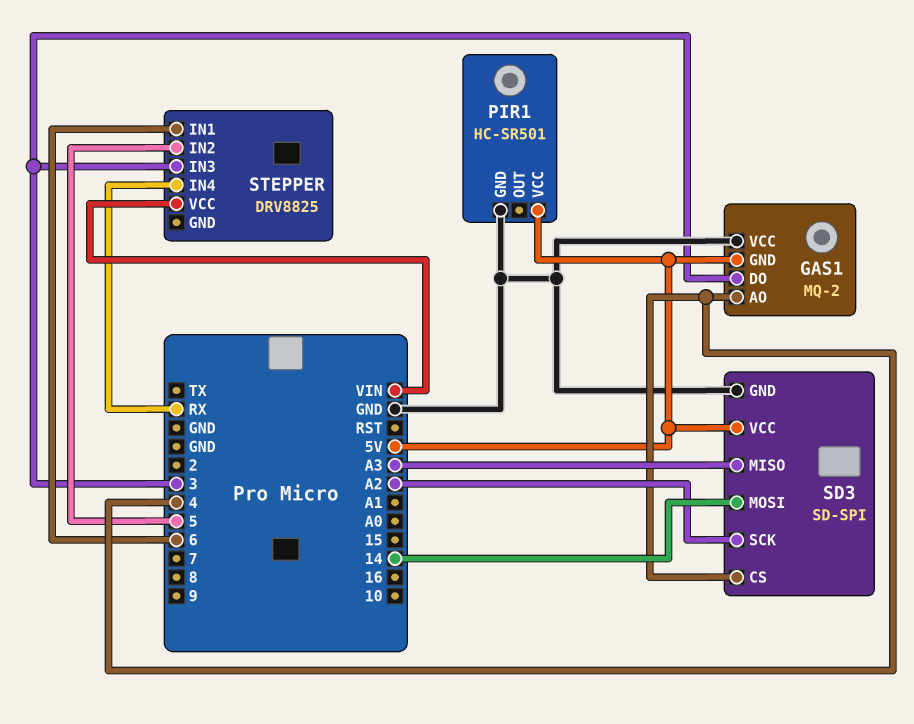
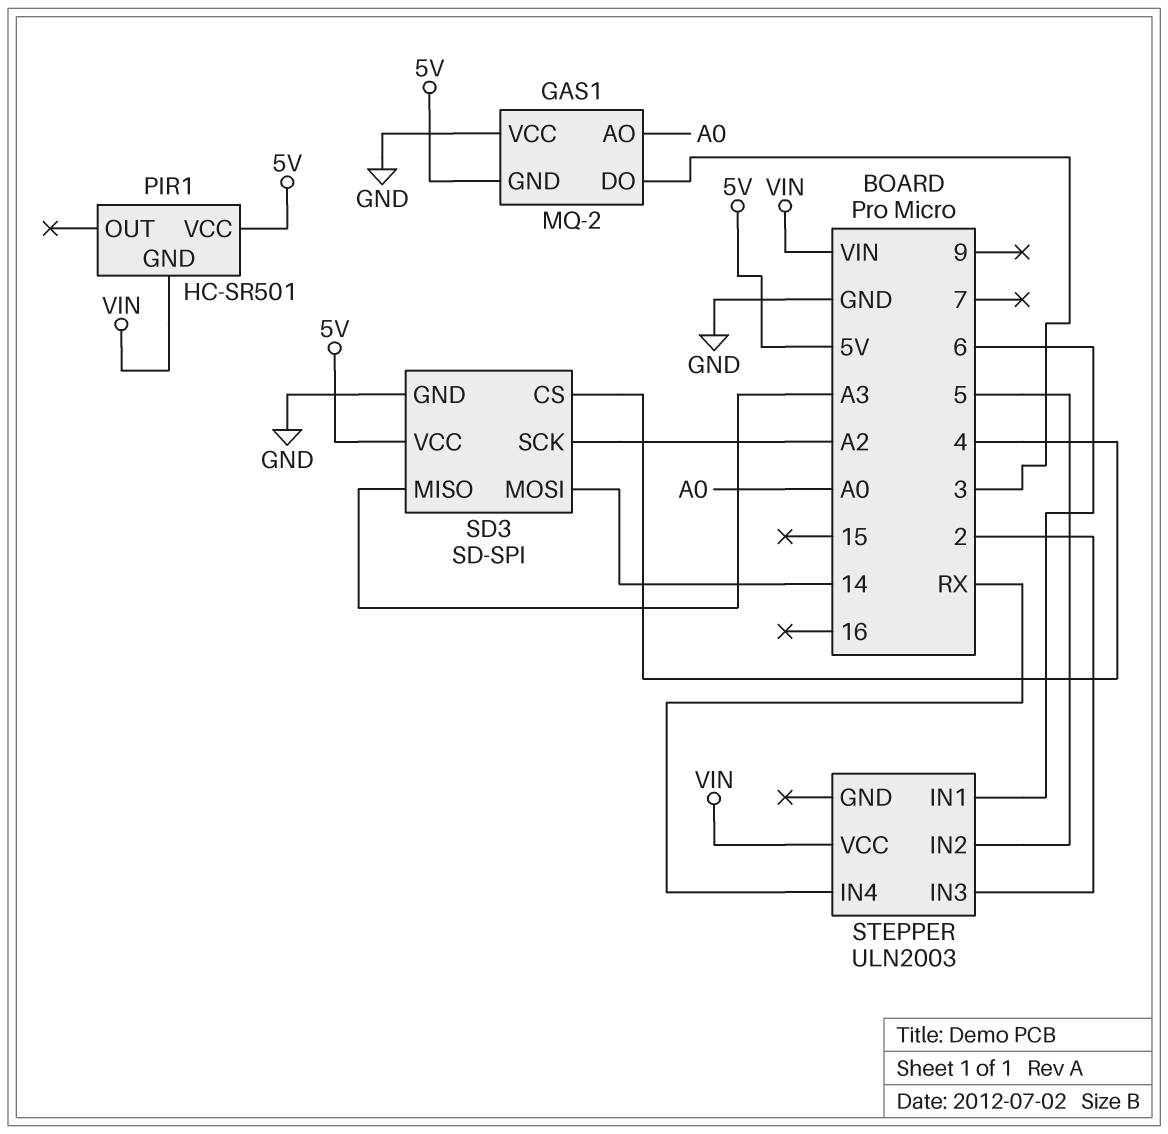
GAS1 pin AO: 4 -> A0
PIR1 pin GND: GND -> VIN
STEPPER: DRV8825 -> ULN2003
STEPPER pin IN3: 3 -> 2

